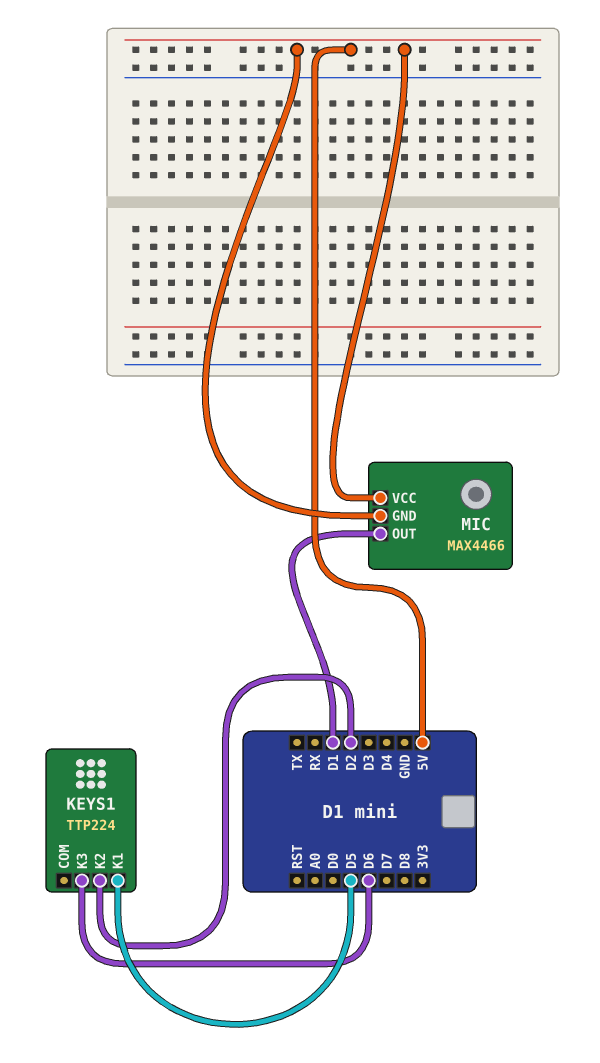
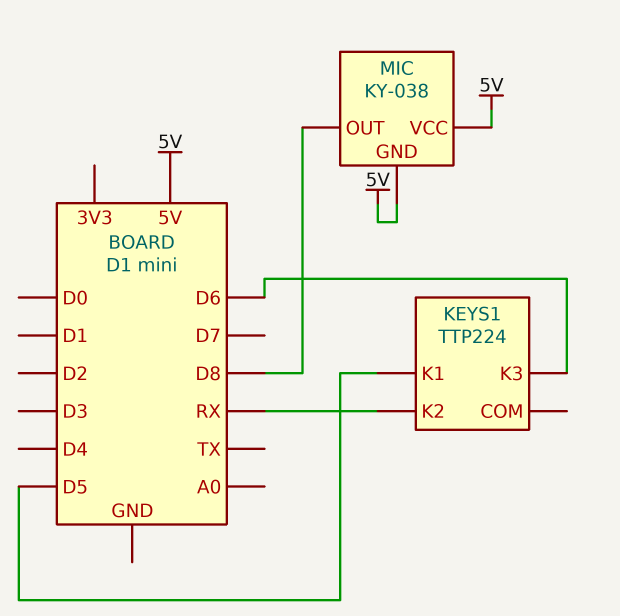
KEYS1 pin K2: D2 -> RX
MIC: MAX4466 -> KY-038
MIC pin OUT: D1 -> D8

